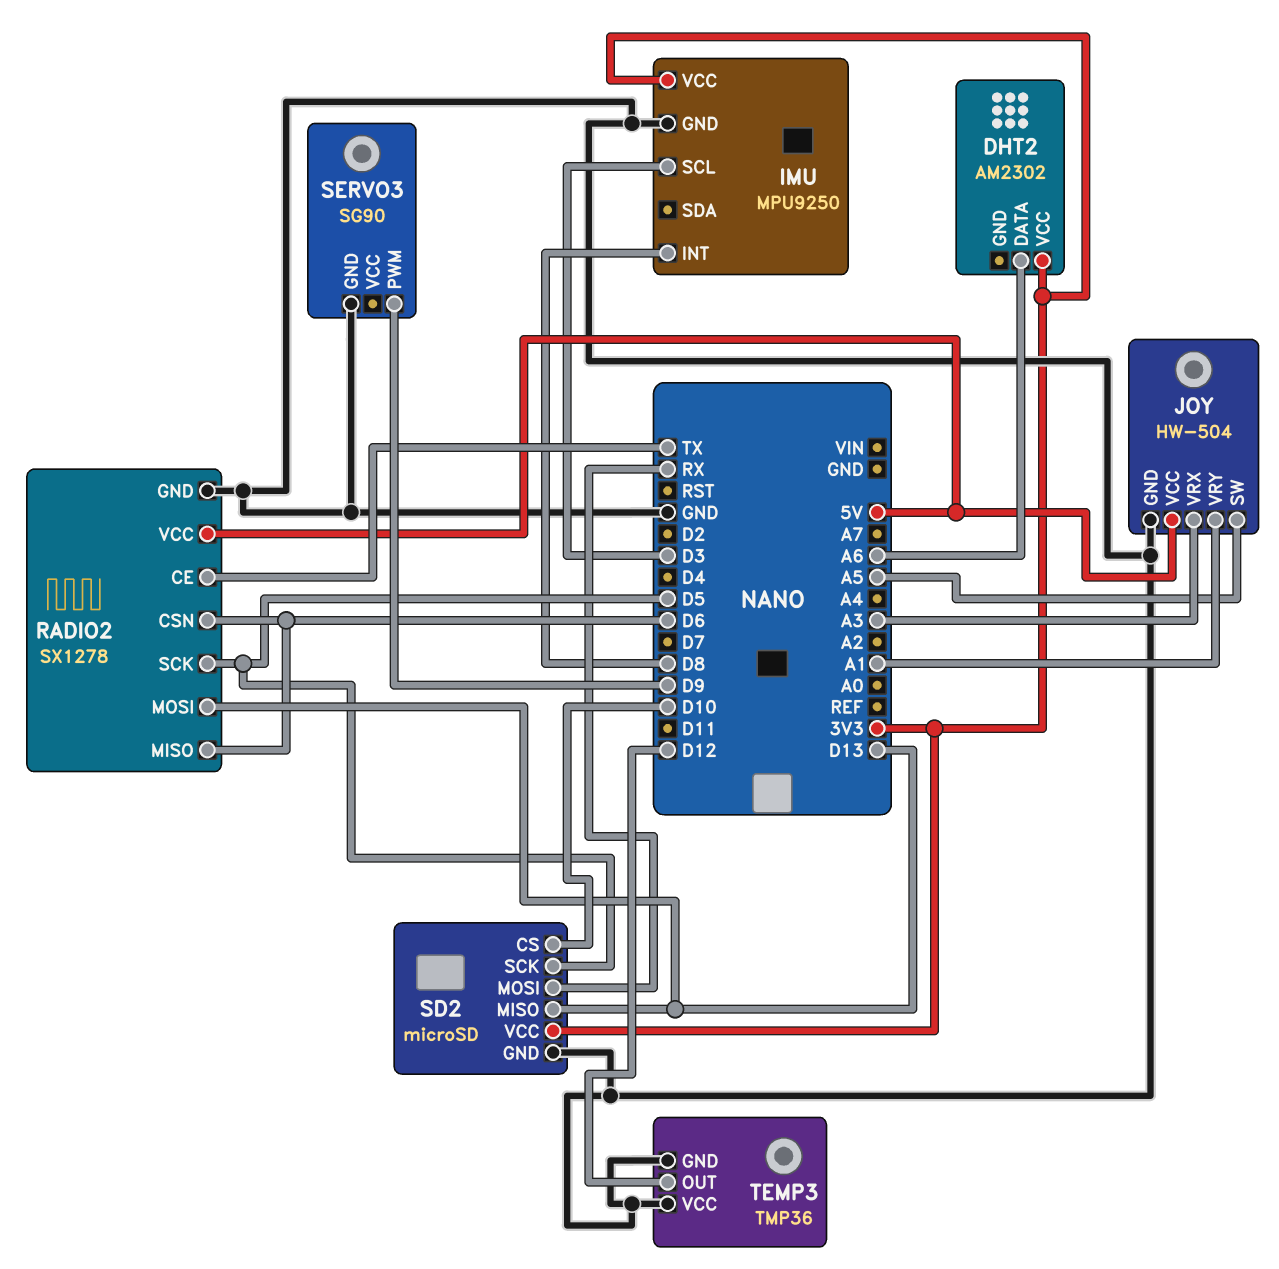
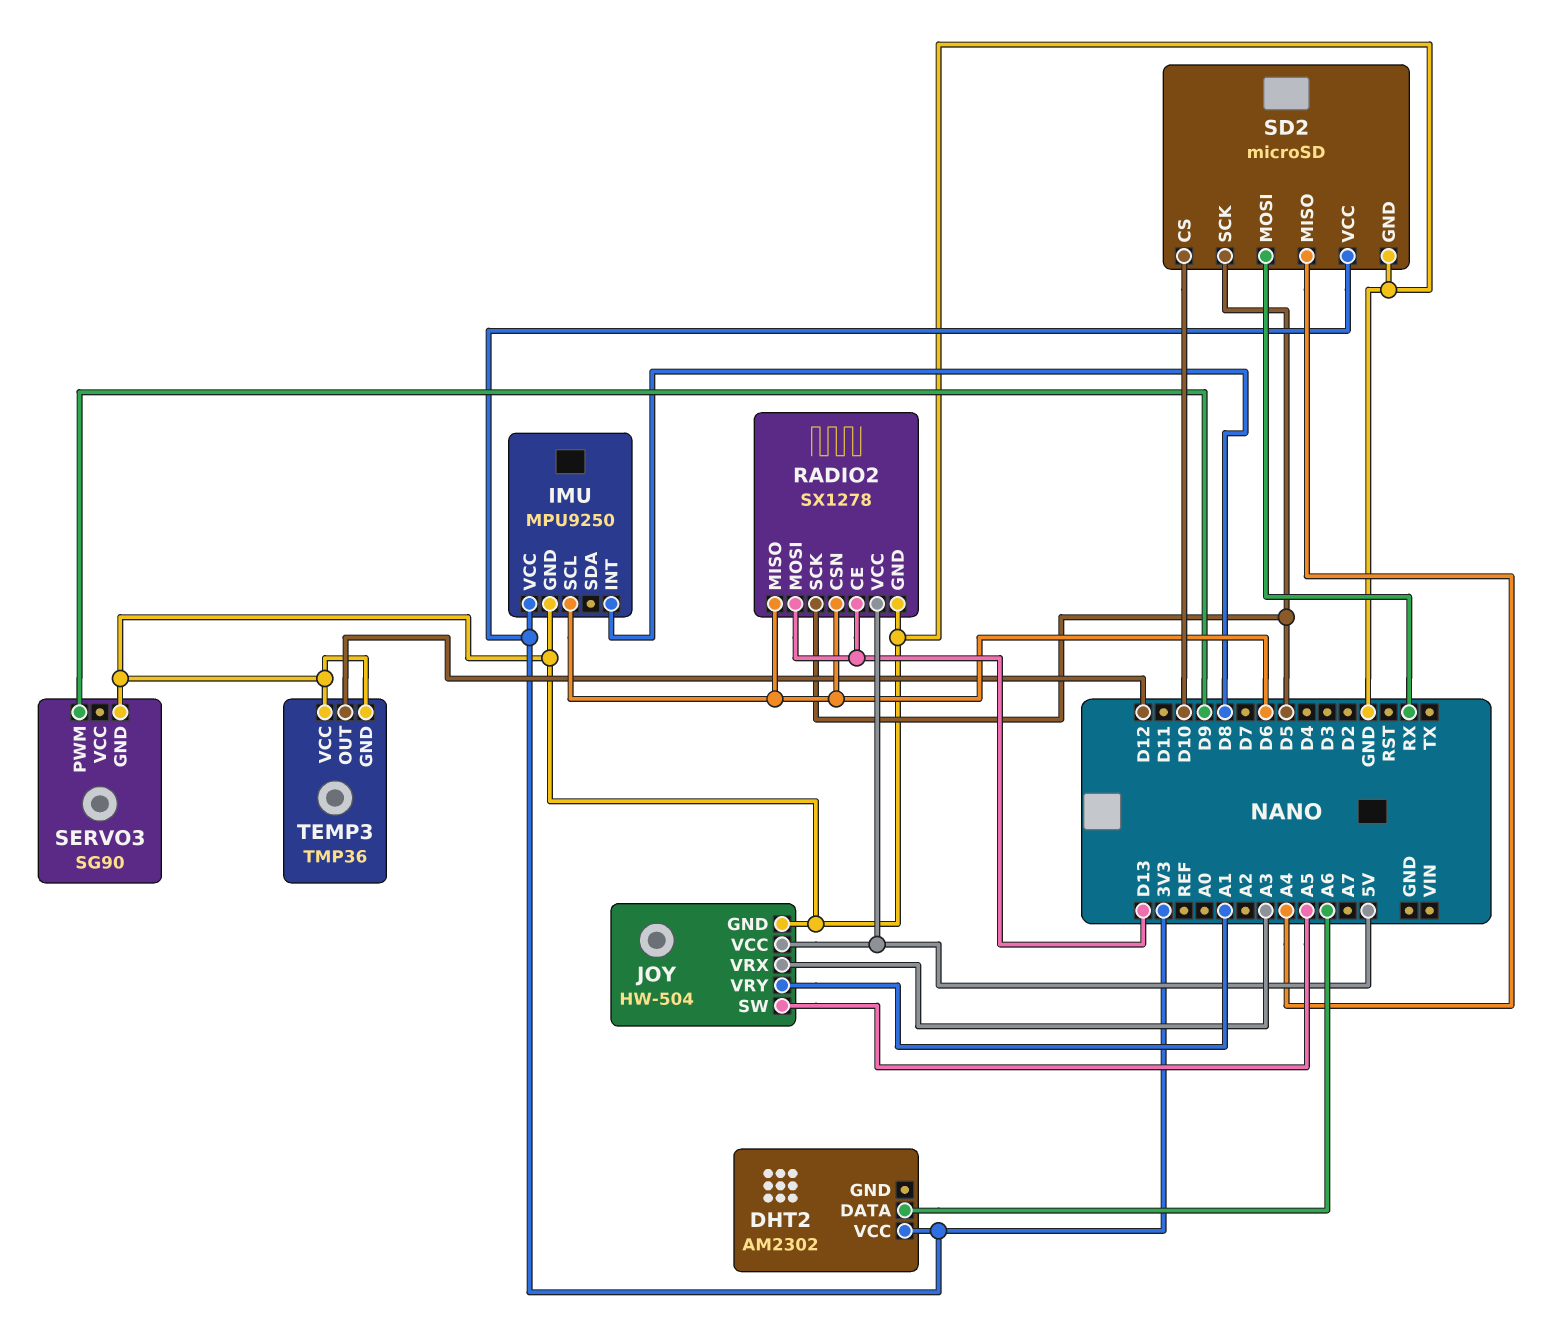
IMU pin SCL: D3 -> D6
RADIO2 pin CE: TX -> D13
SD2 pin MISO: D13 -> A4

